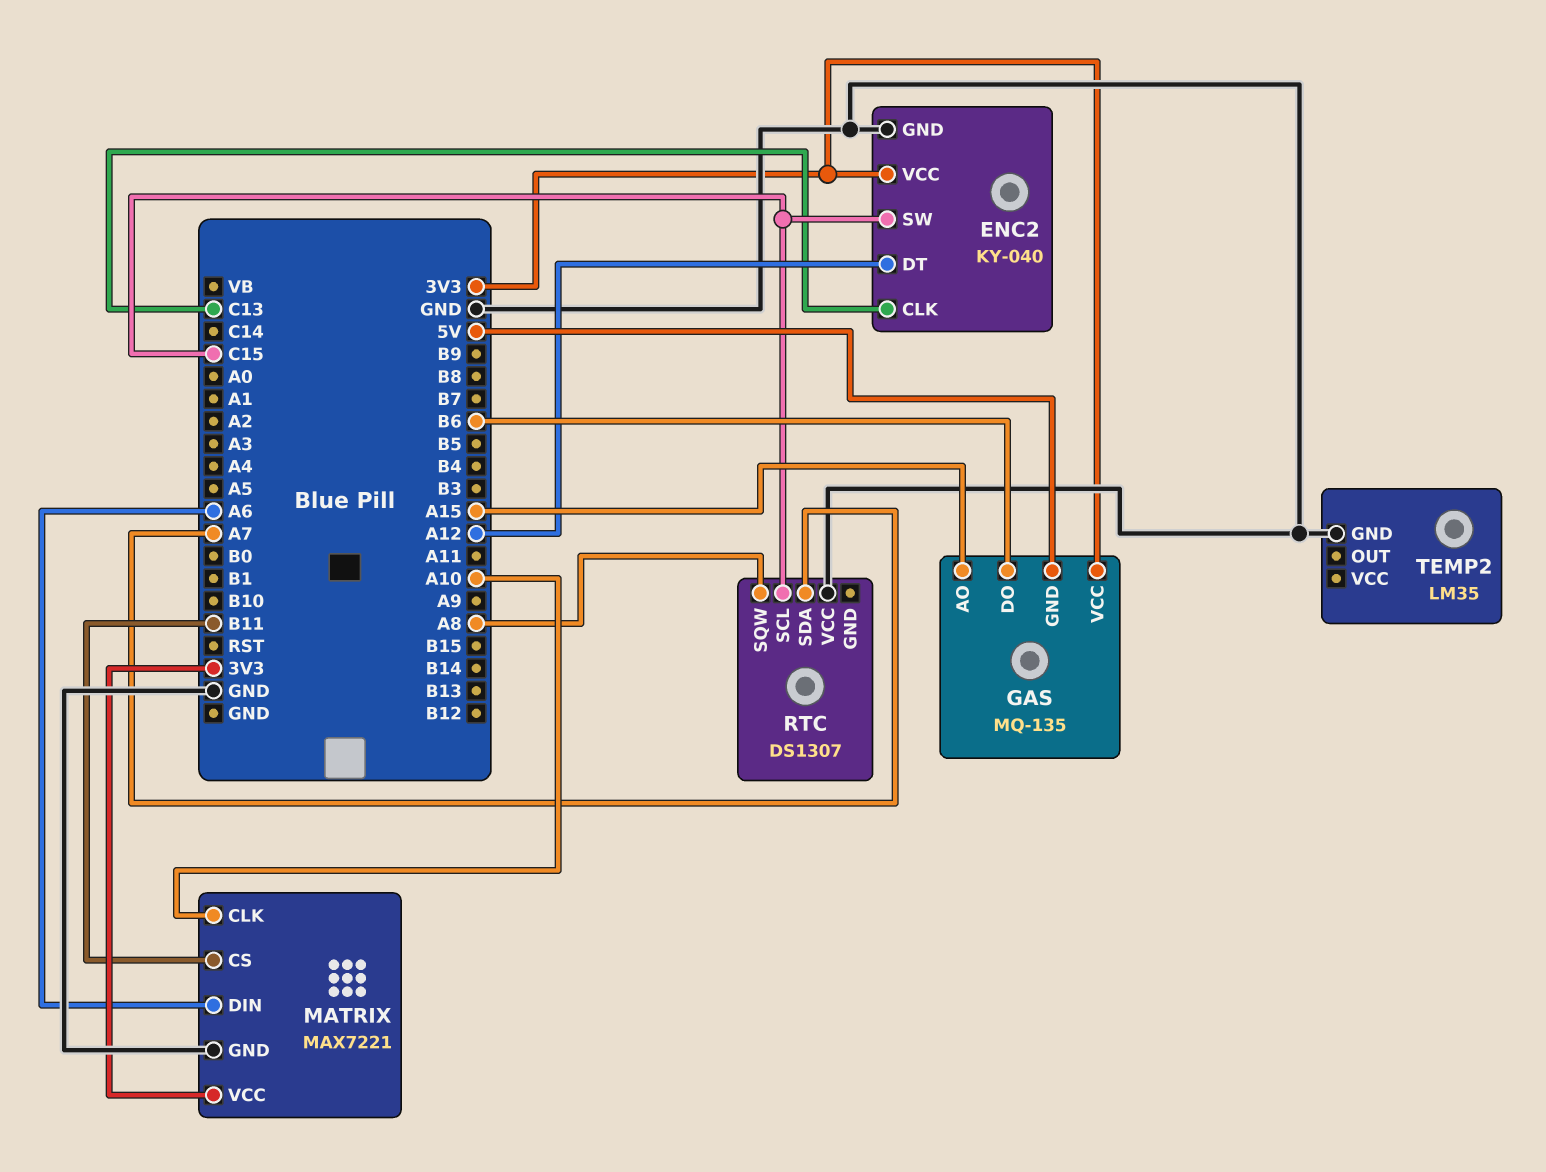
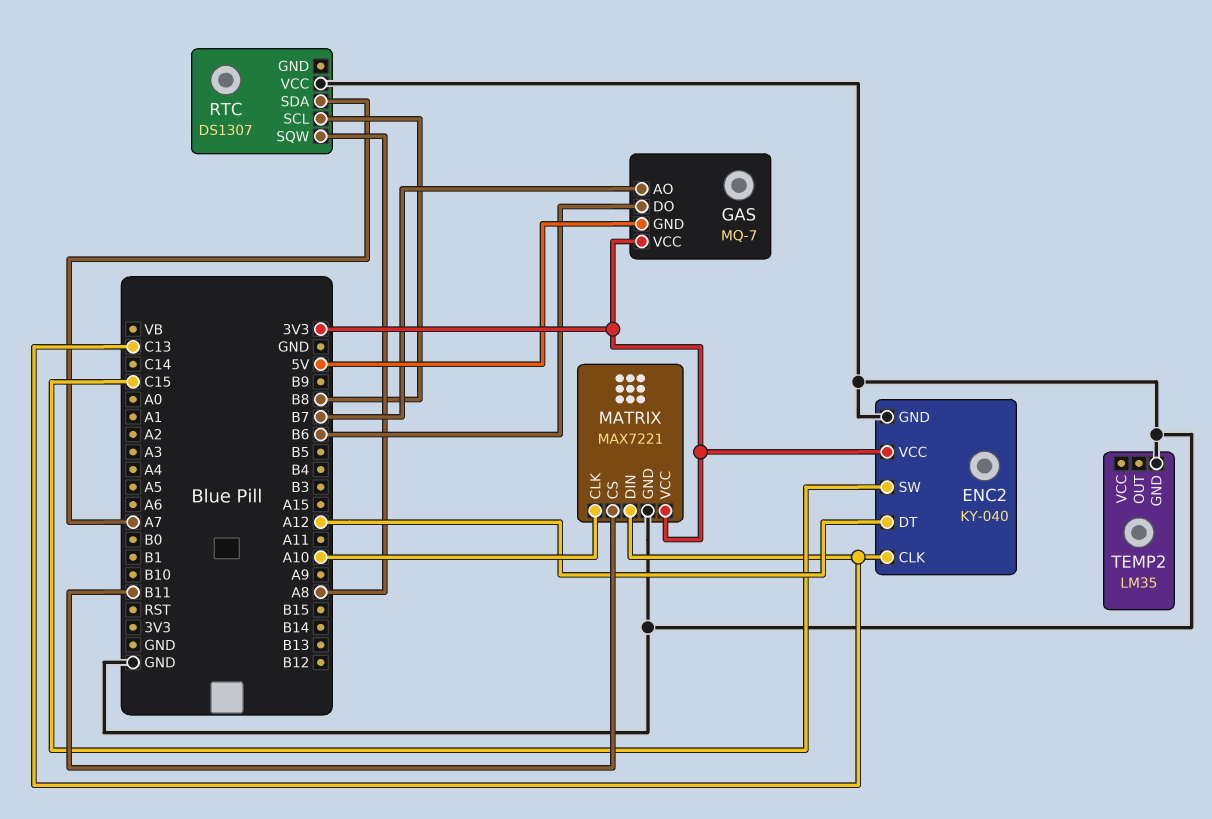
GAS: MQ-135 -> MQ-7
GAS pin AO: A15 -> B7
MATRIX pin DIN: A6 -> C13
RTC pin SCL: C15 -> B8

